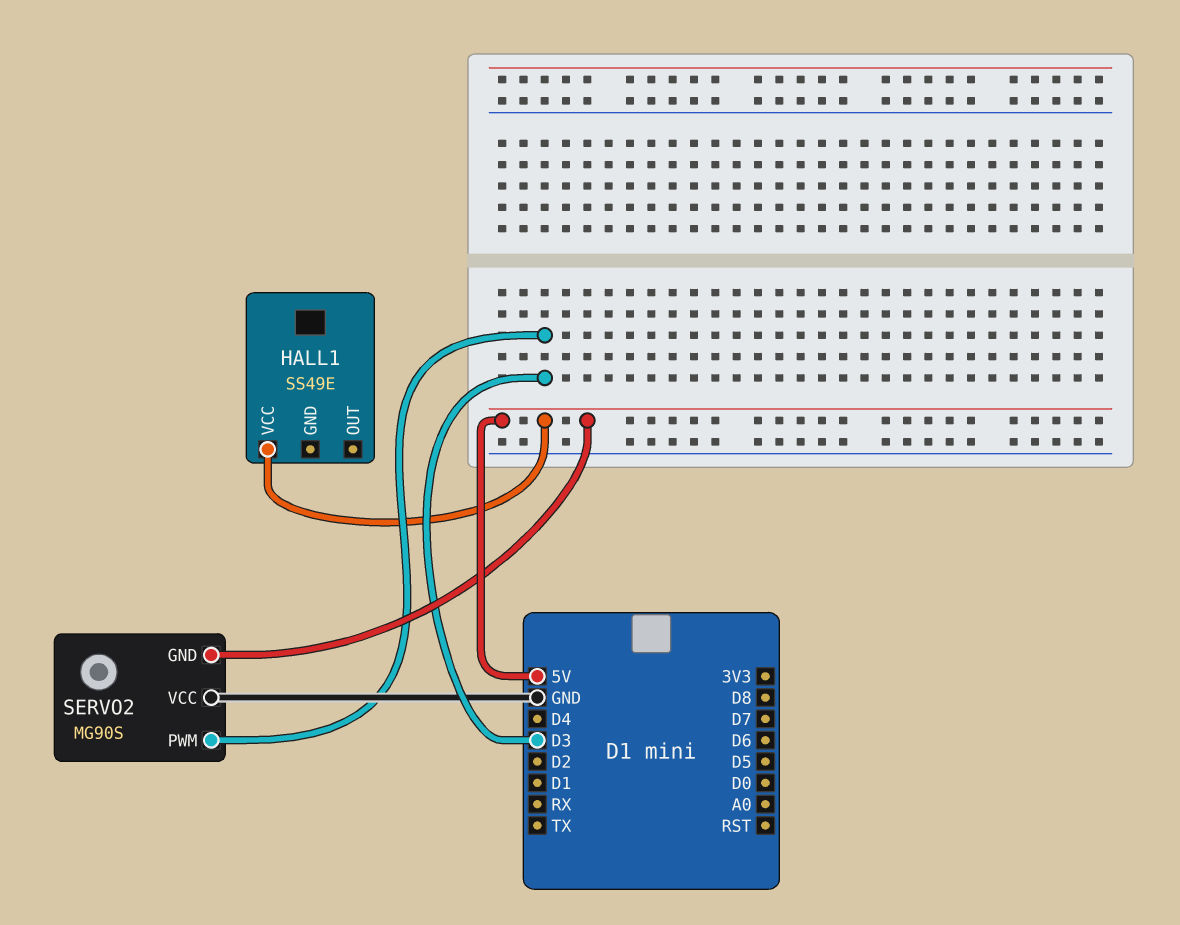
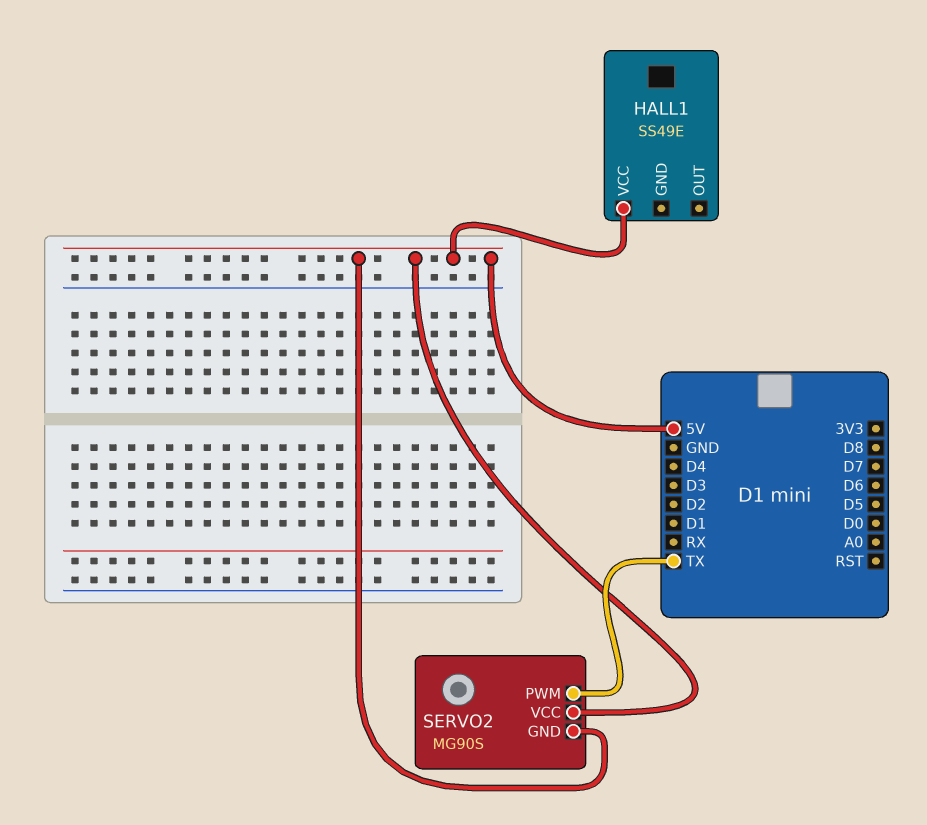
SERVO2 pin PWM: D3 -> TX
SERVO2 pin VCC: GND -> 5V

